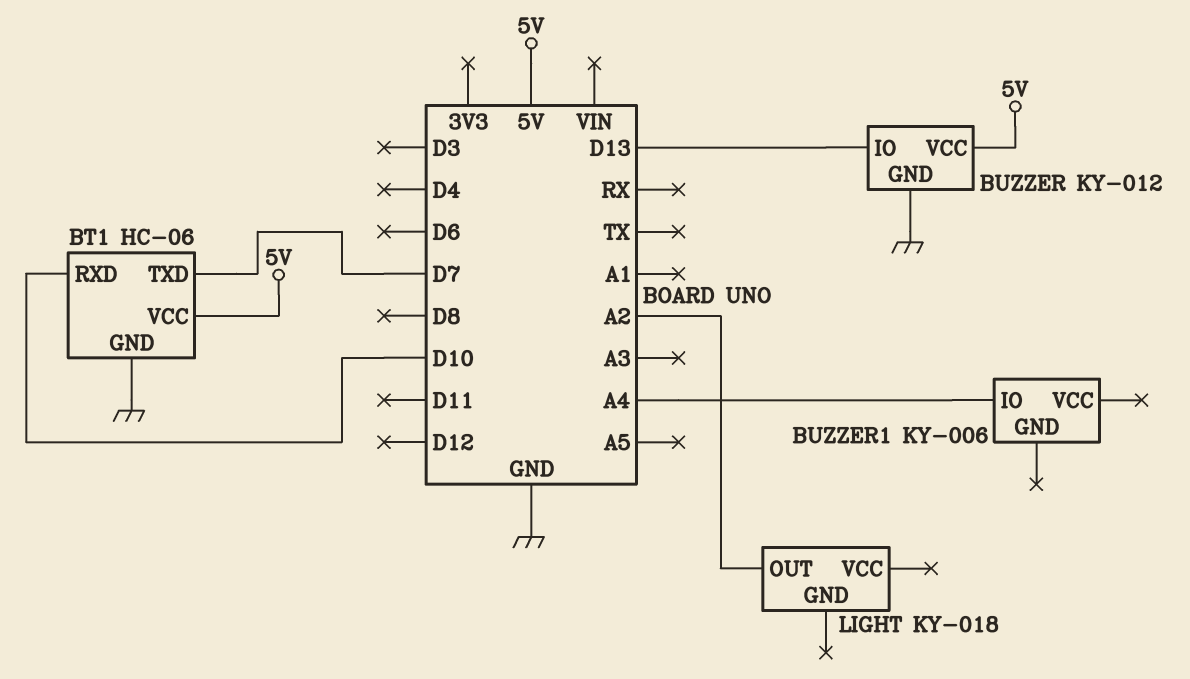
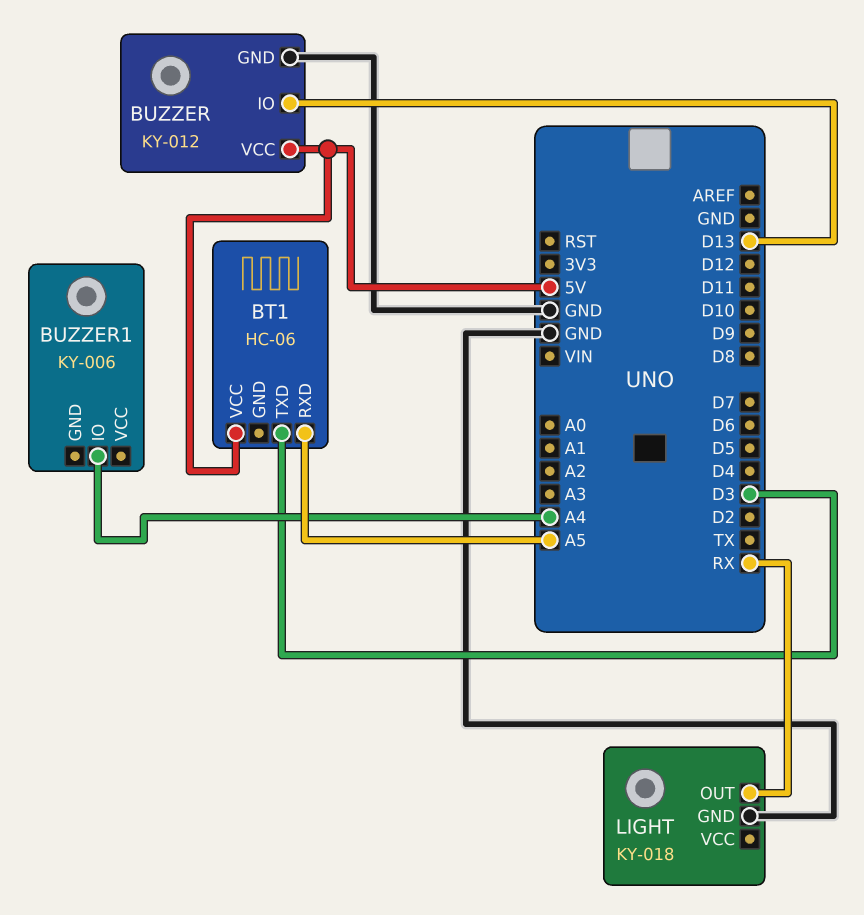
BT1 pin GND: GND -> none
BT1 pin RXD: D10 -> A5
BT1 pin TXD: D7 -> D3
LIGHT pin GND: none -> GND
LIGHT pin OUT: A2 -> RX

